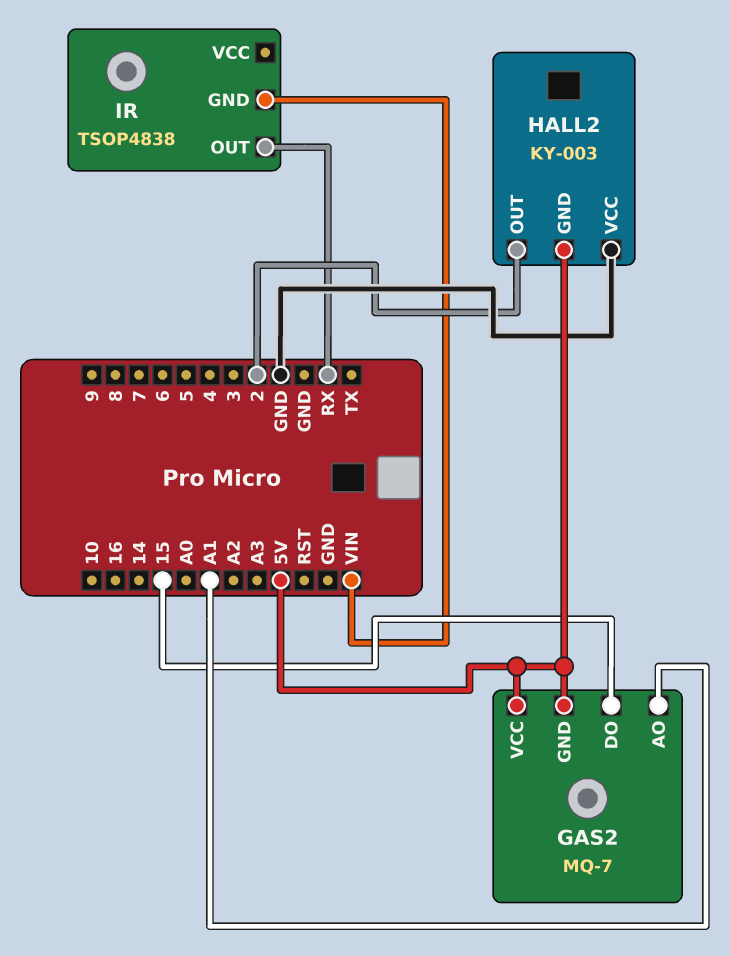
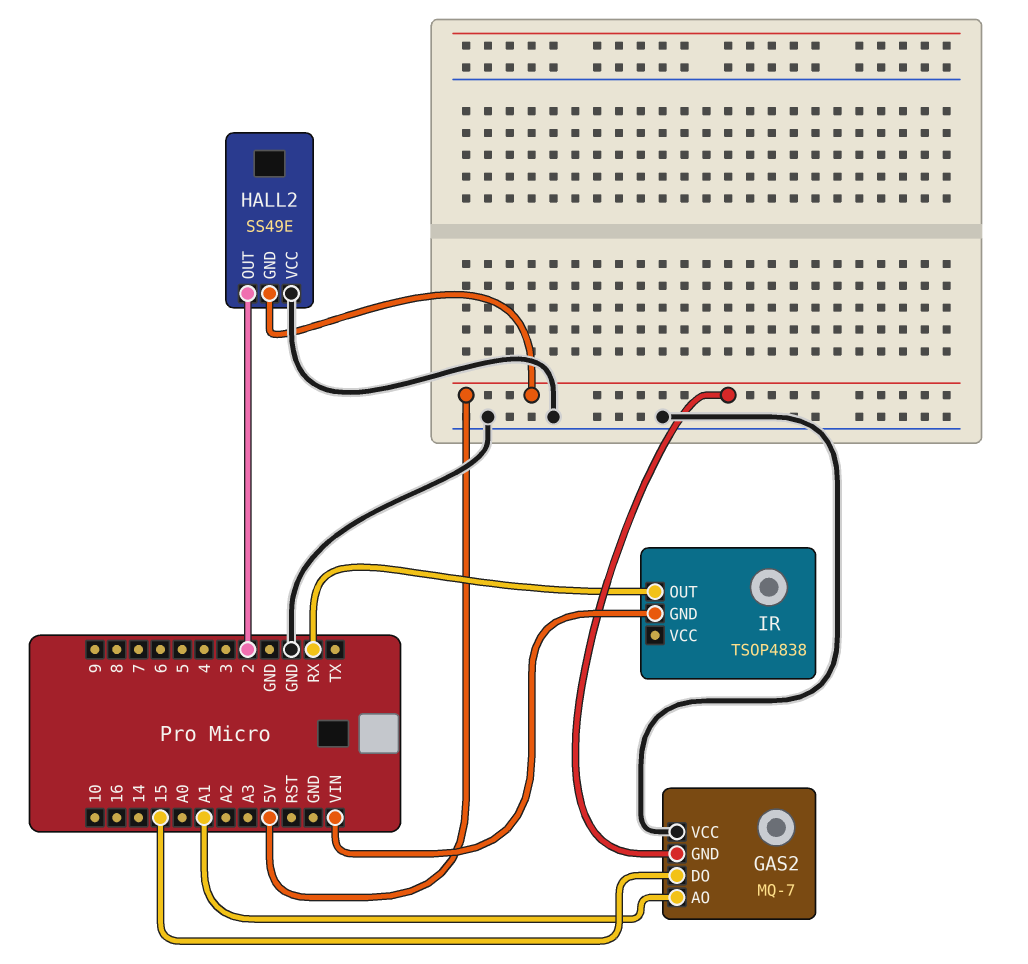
GAS2 pin VCC: 5V -> GND
HALL2: KY-003 -> SS49E

